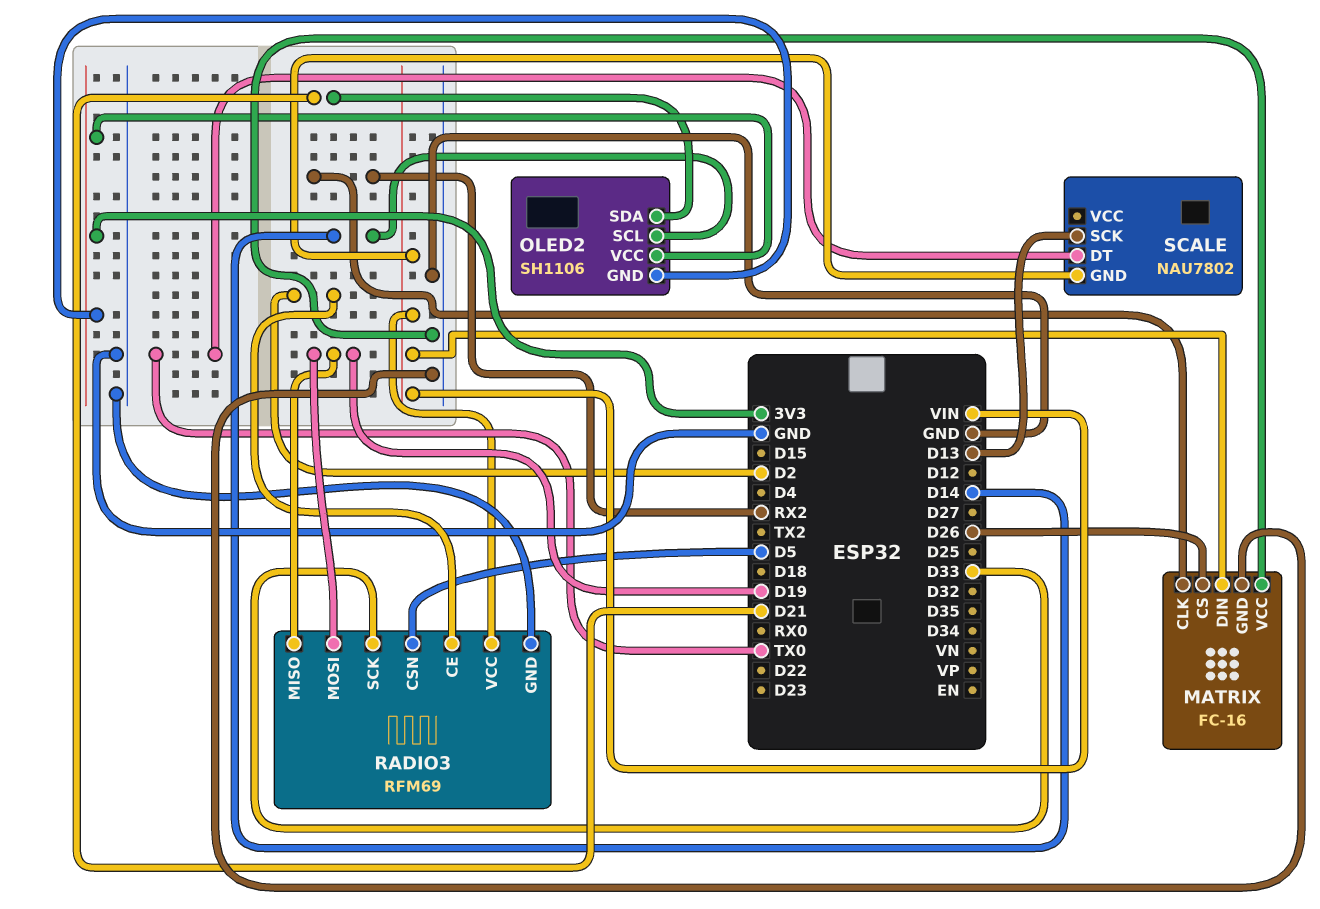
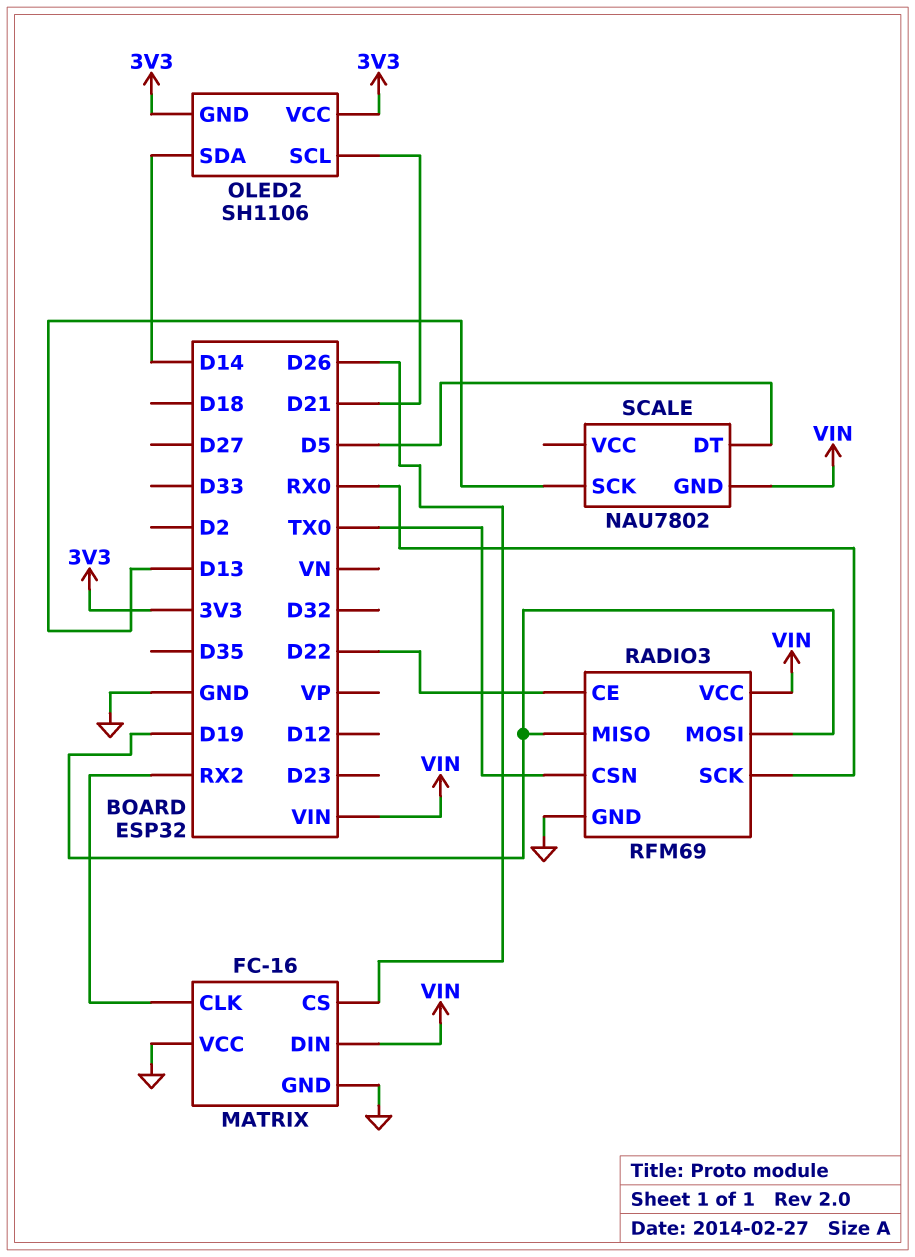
OLED2 pin SCL: D14 -> D21
OLED2 pin SDA: D21 -> D14
RADIO3 pin CE: D2 -> D22
RADIO3 pin CSN: D5 -> TX0
RADIO3 pin SCK: D33 -> RX0
SCALE pin DT: TX0 -> D5

